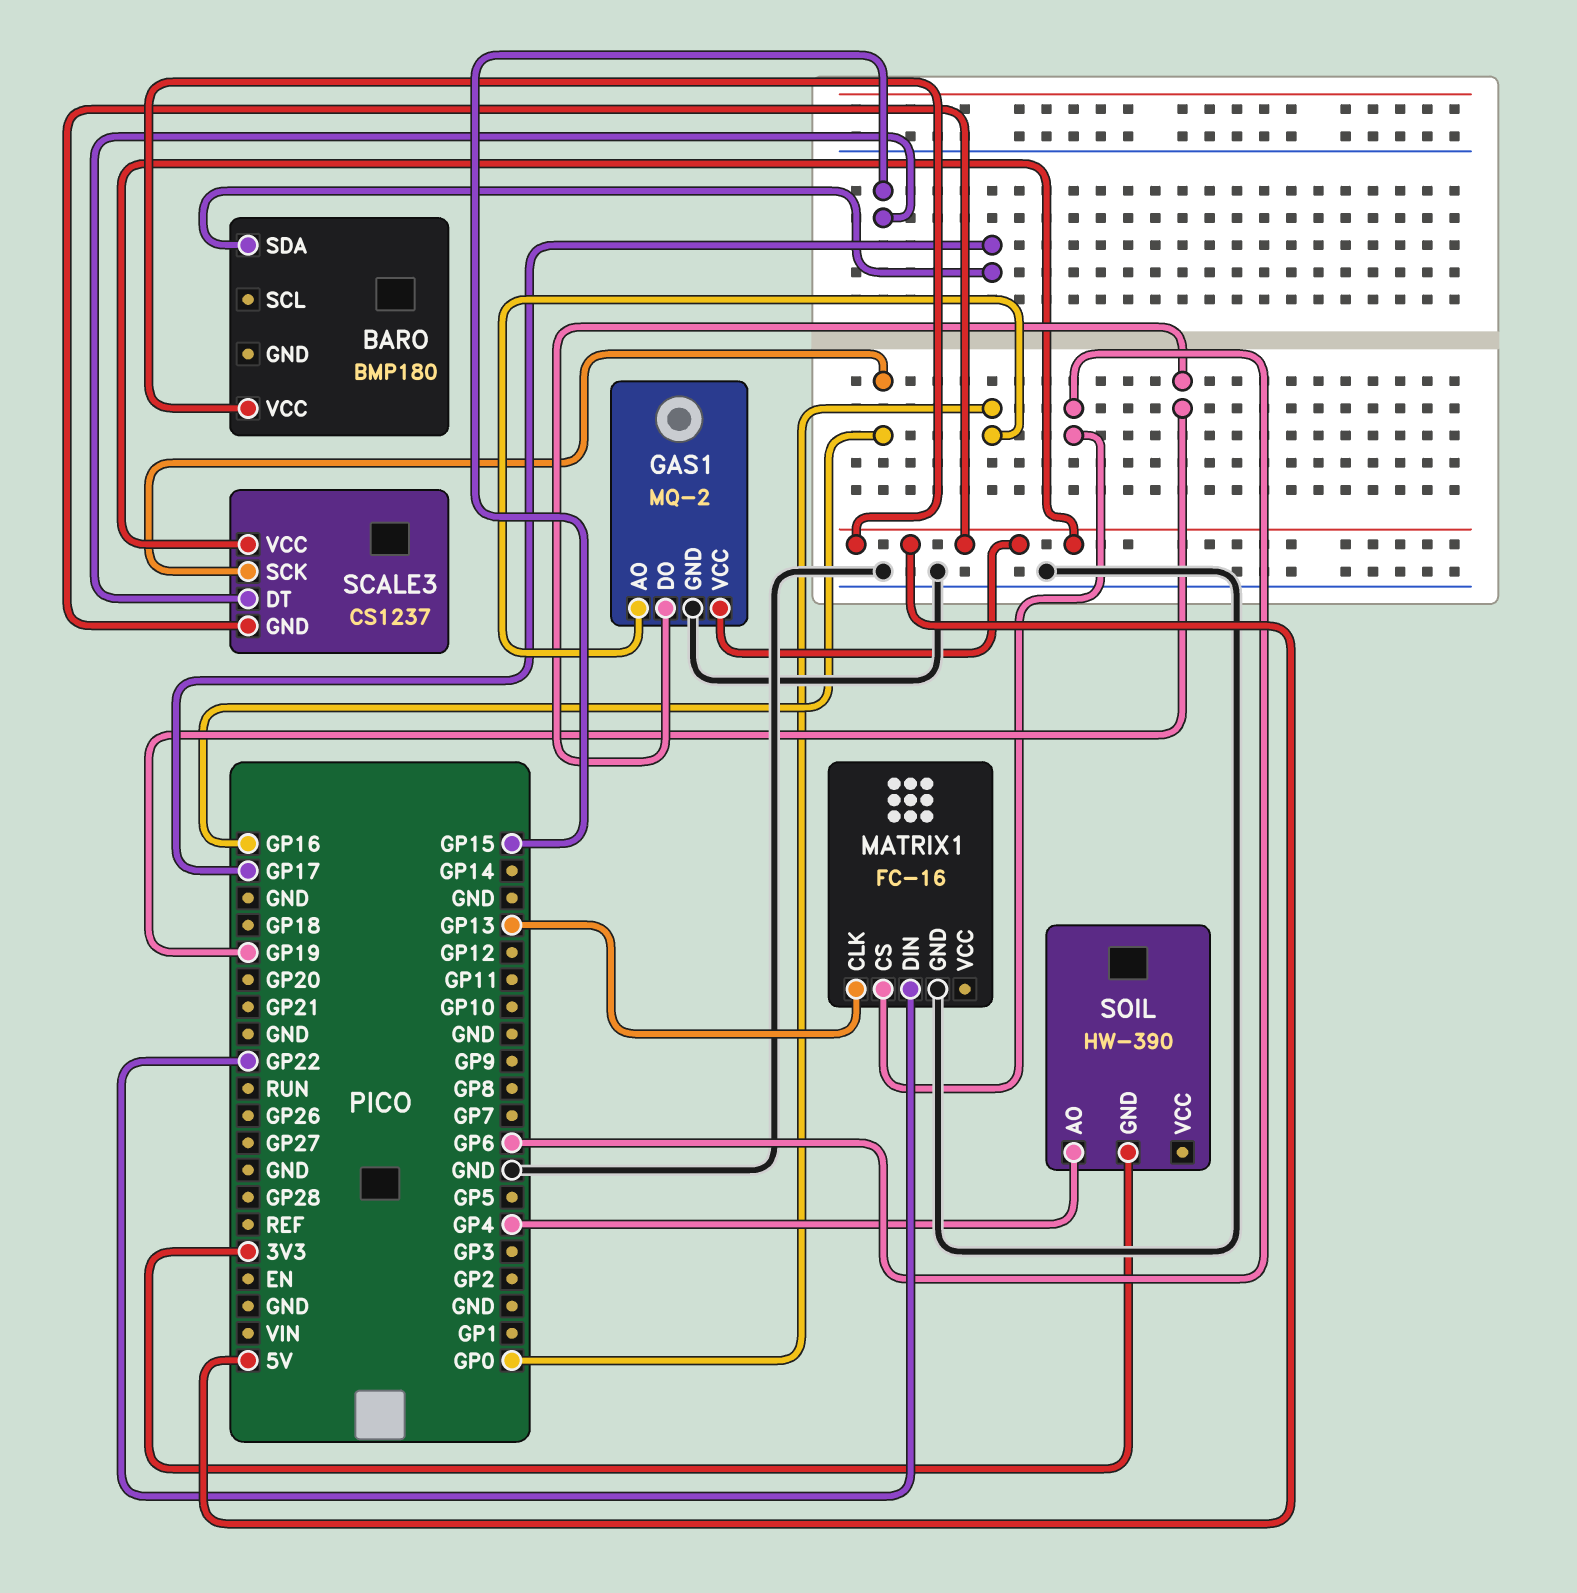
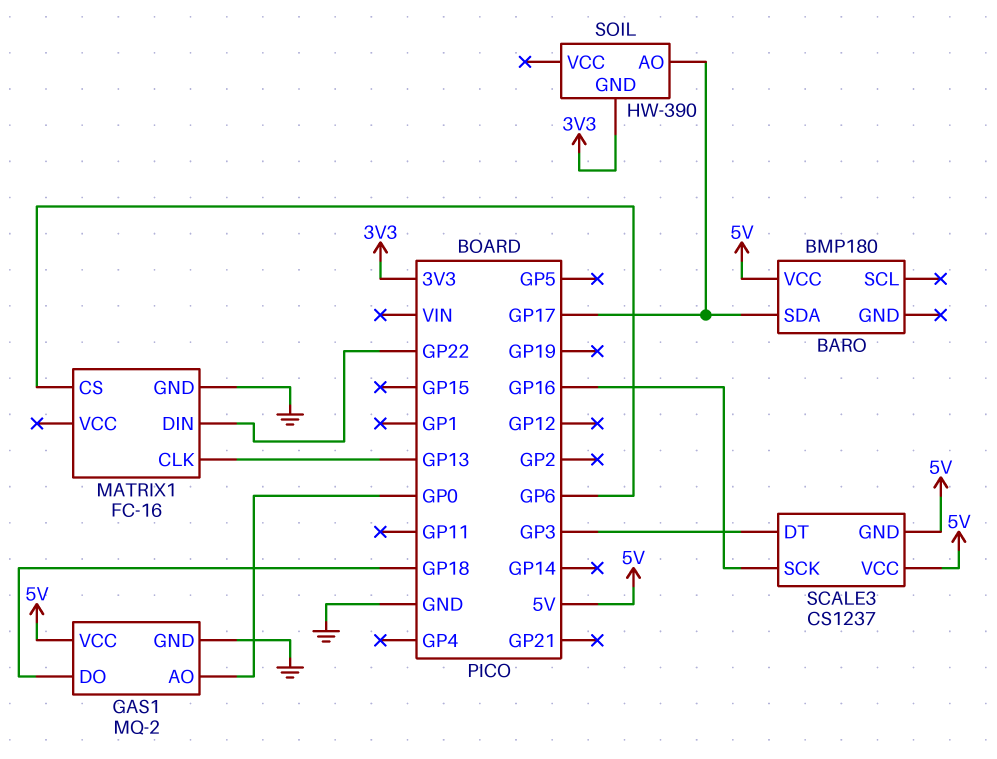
GAS1 pin DO: GP19 -> GP18
SCALE3 pin DT: GP15 -> GP3
SOIL pin AO: GP4 -> GP17

